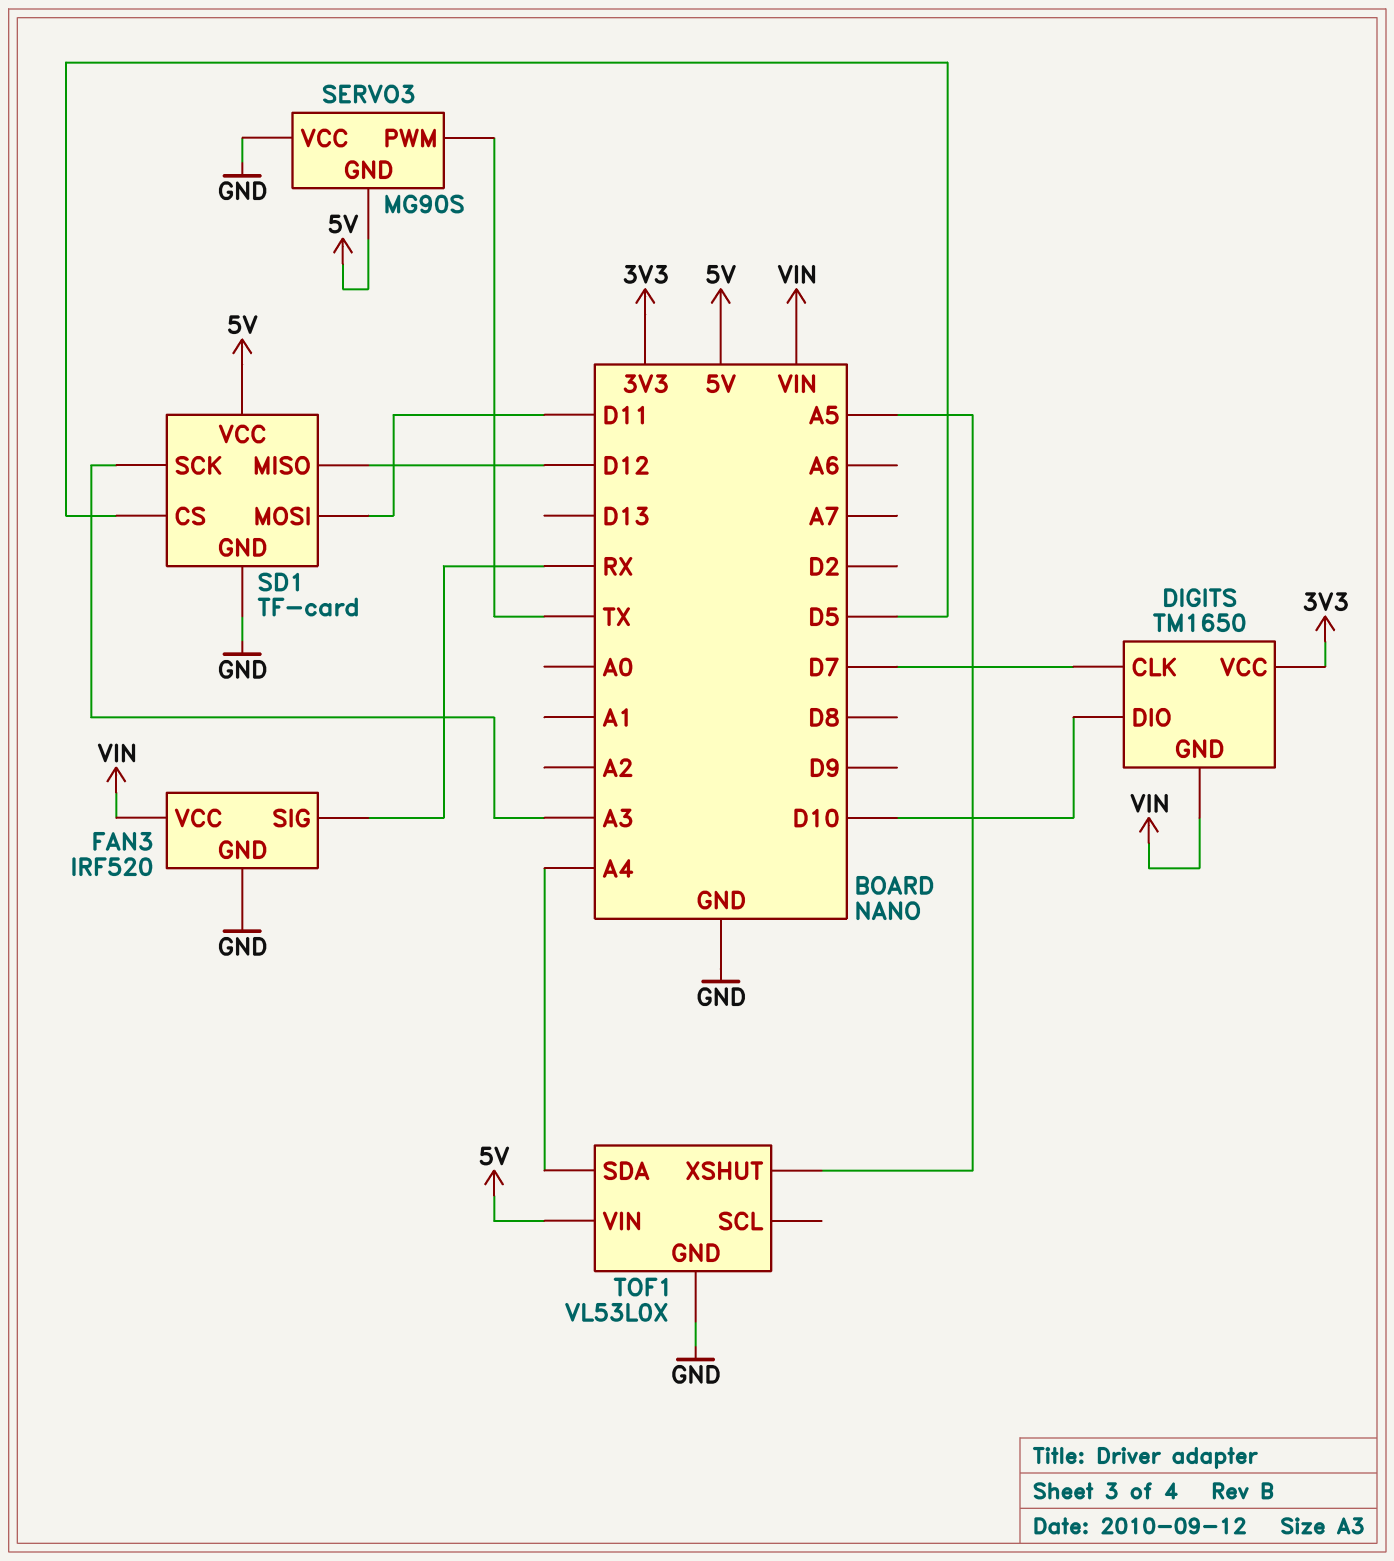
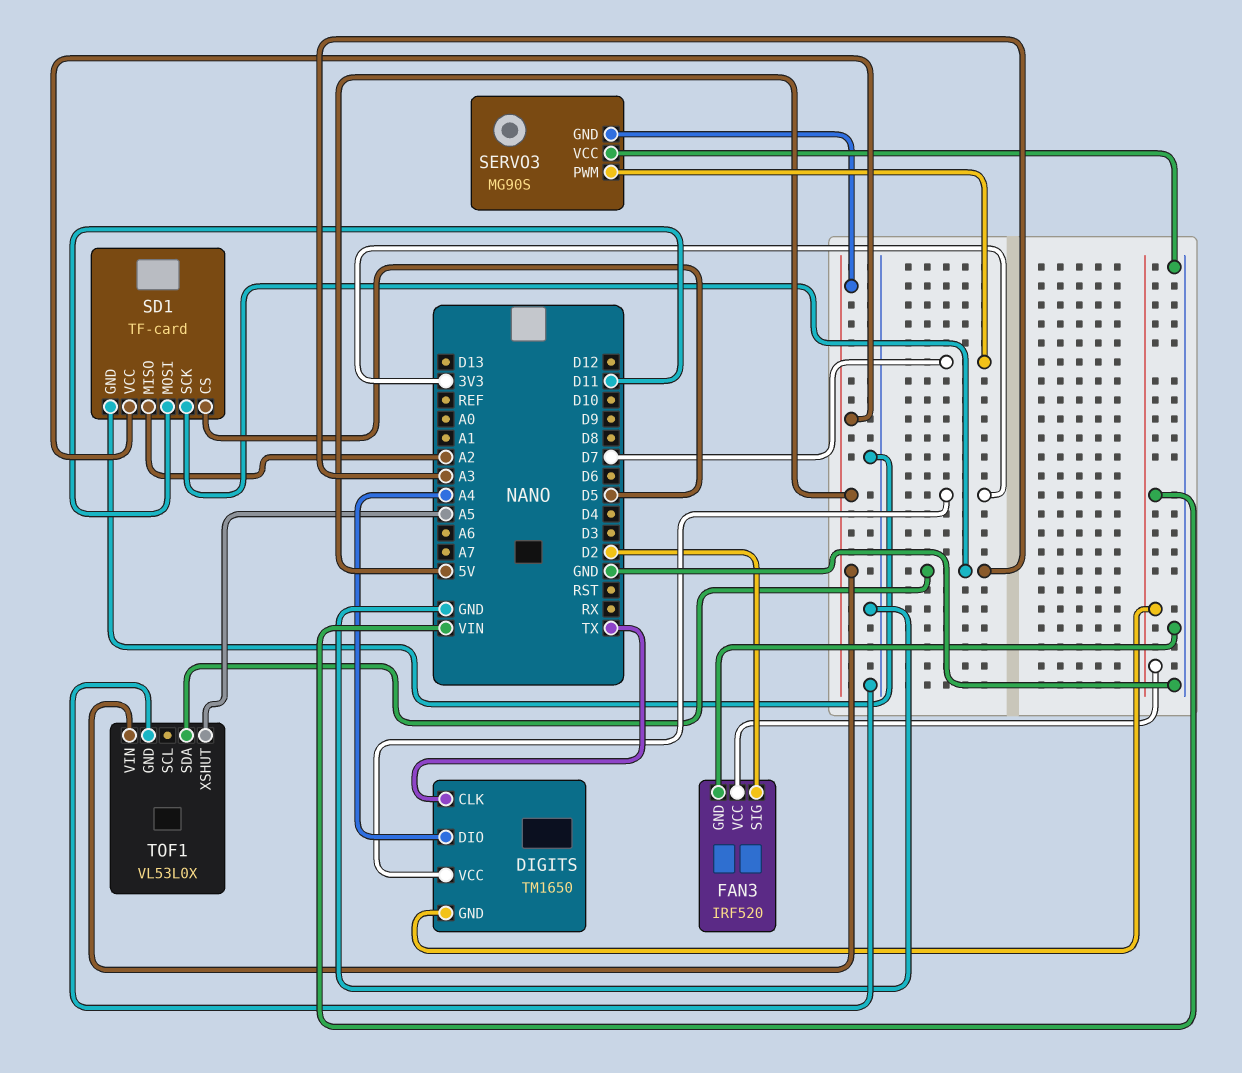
DIGITS pin CLK: D7 -> TX
DIGITS pin DIO: D10 -> A4
FAN3 pin SIG: RX -> D2
SD1 pin MISO: D12 -> A2
SERVO3 pin PWM: TX -> D7
TOF1 pin SDA: A4 -> A3

